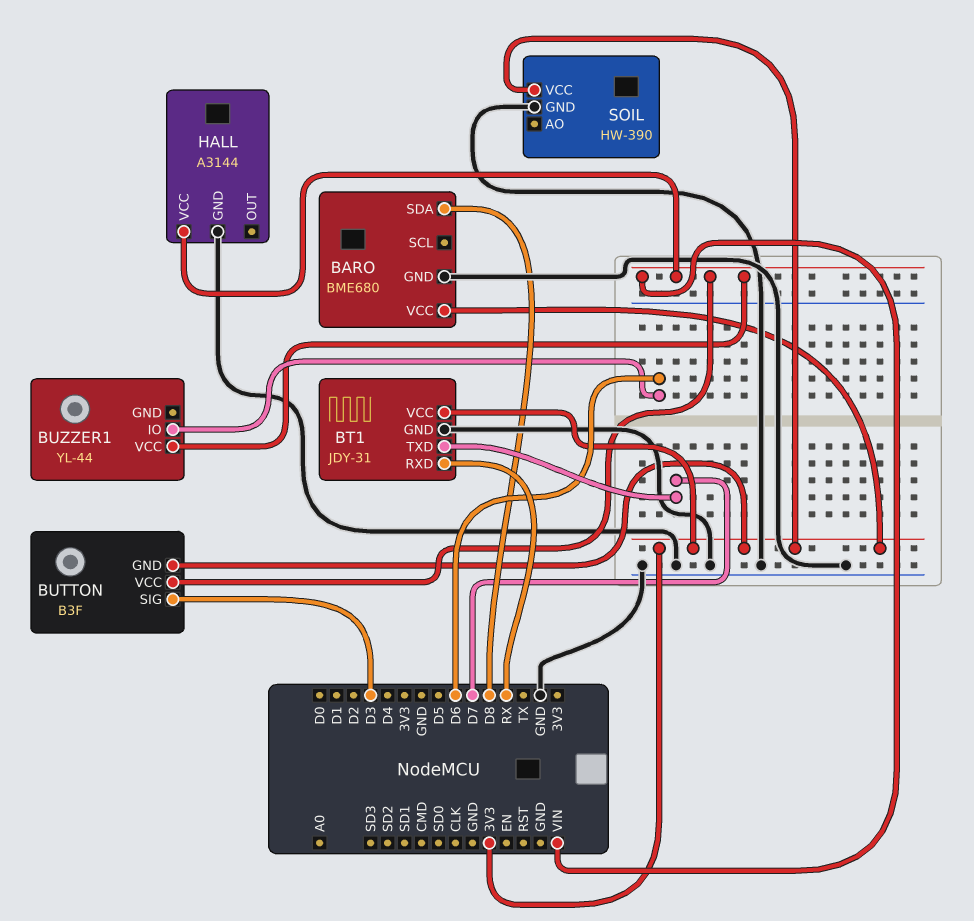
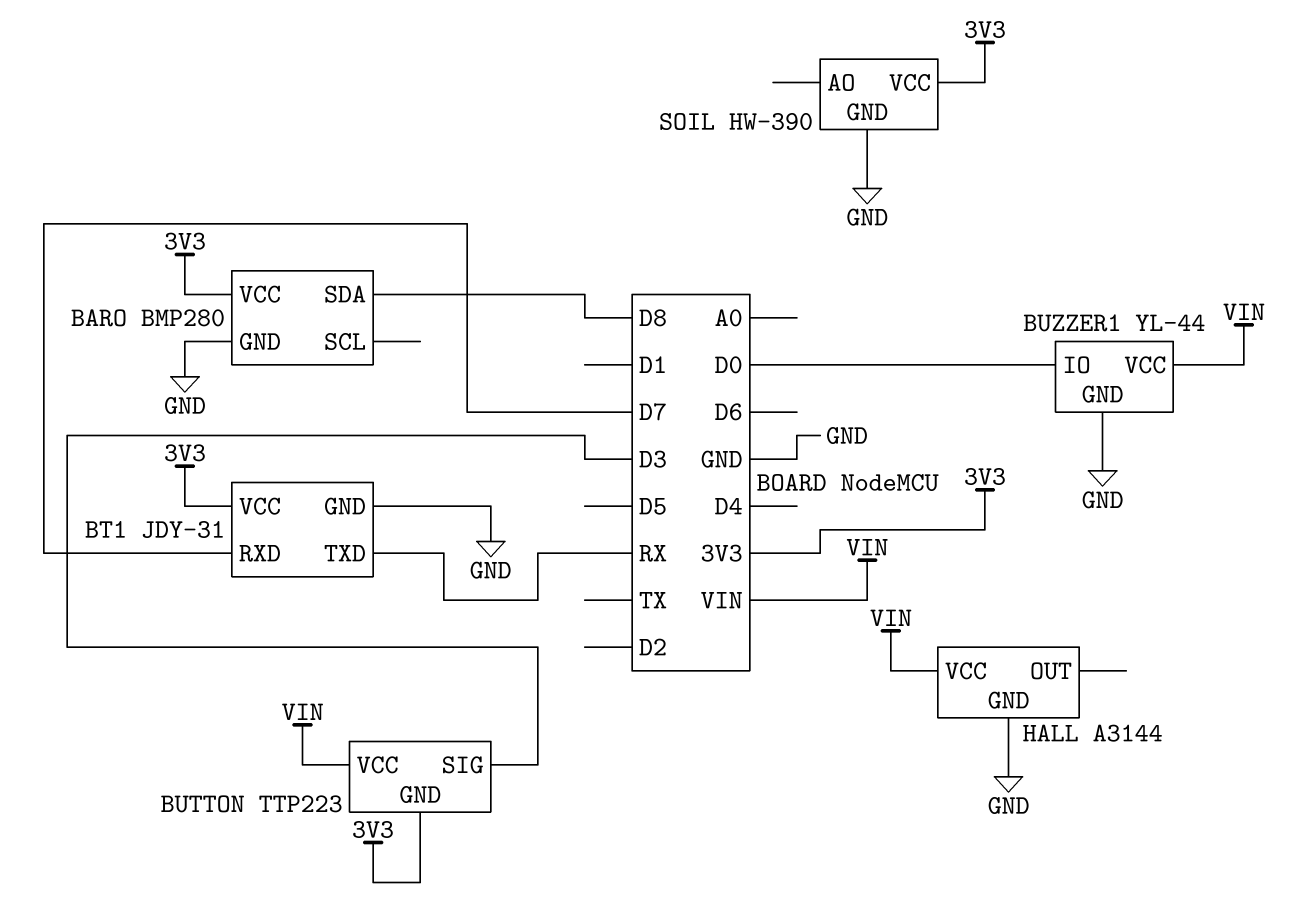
BARO: BME680 -> BMP280
BT1 pin RXD: RX -> D7
BT1 pin TXD: D7 -> RX
BUTTON: B3F -> TTP223
BUZZER1 pin GND: none -> GND
BUZZER1 pin IO: D6 -> D0

